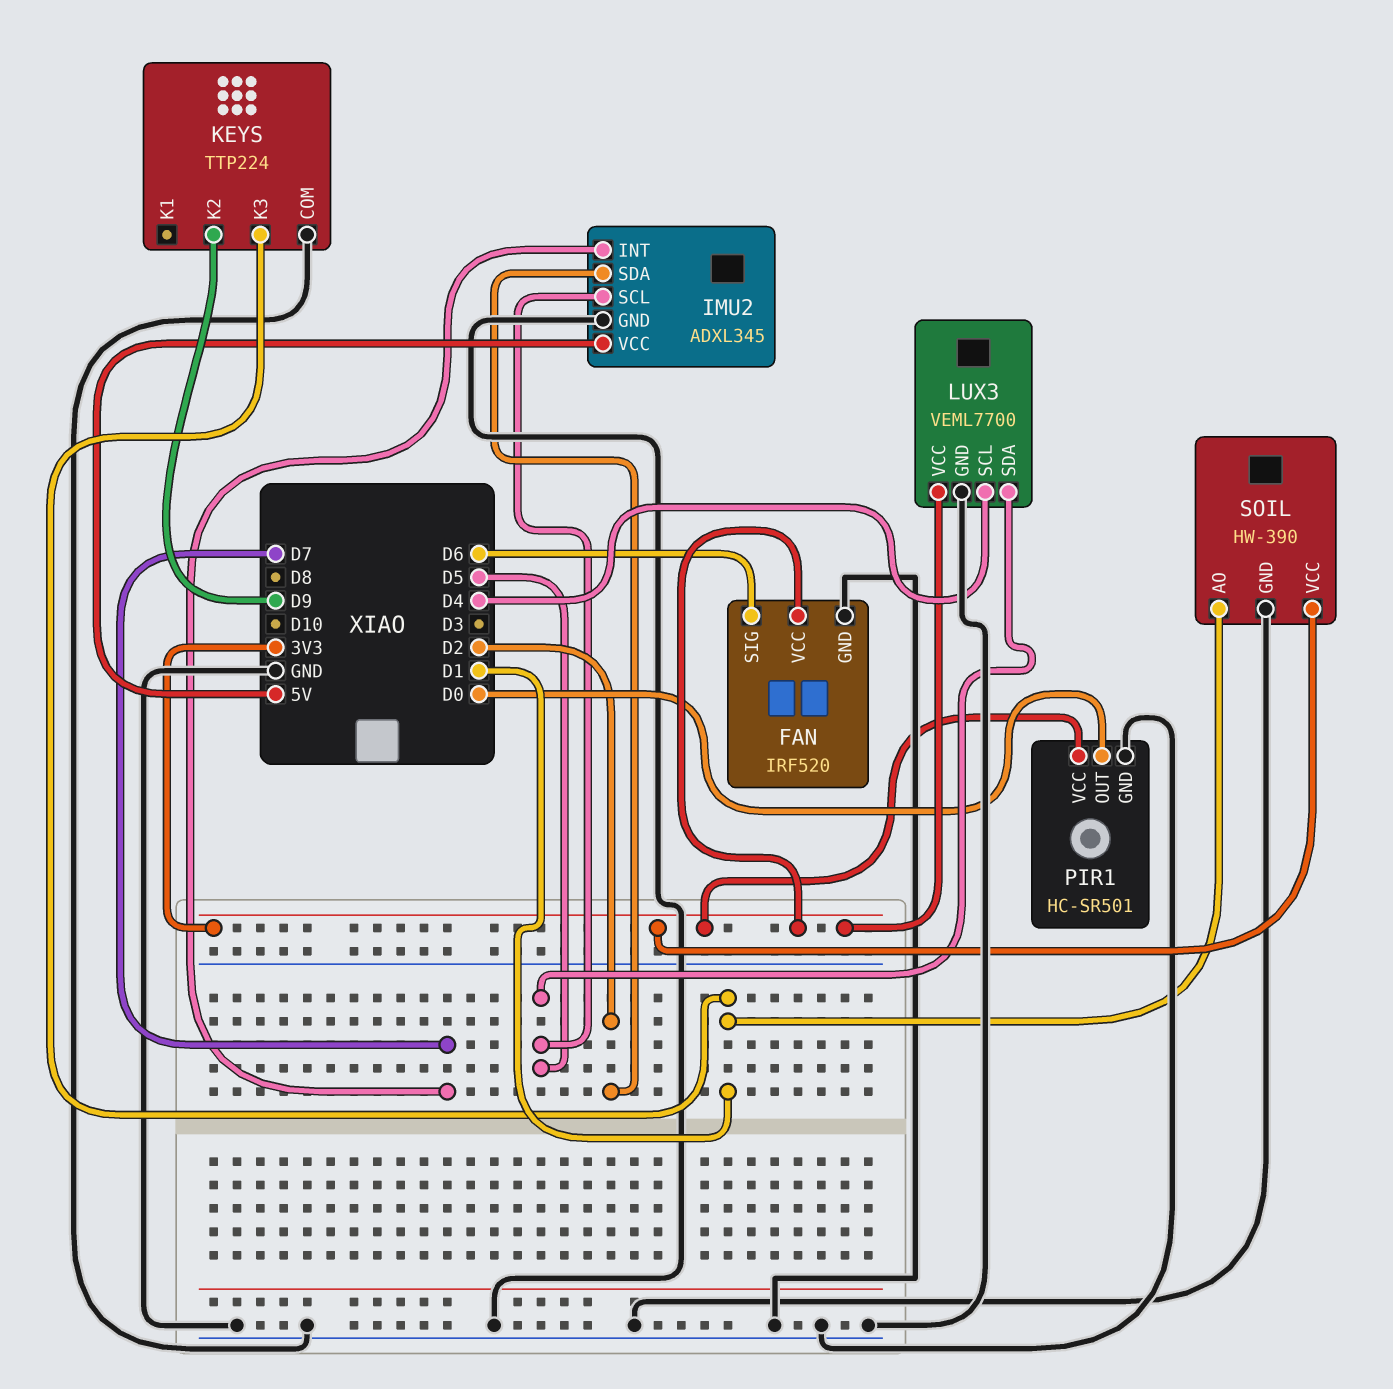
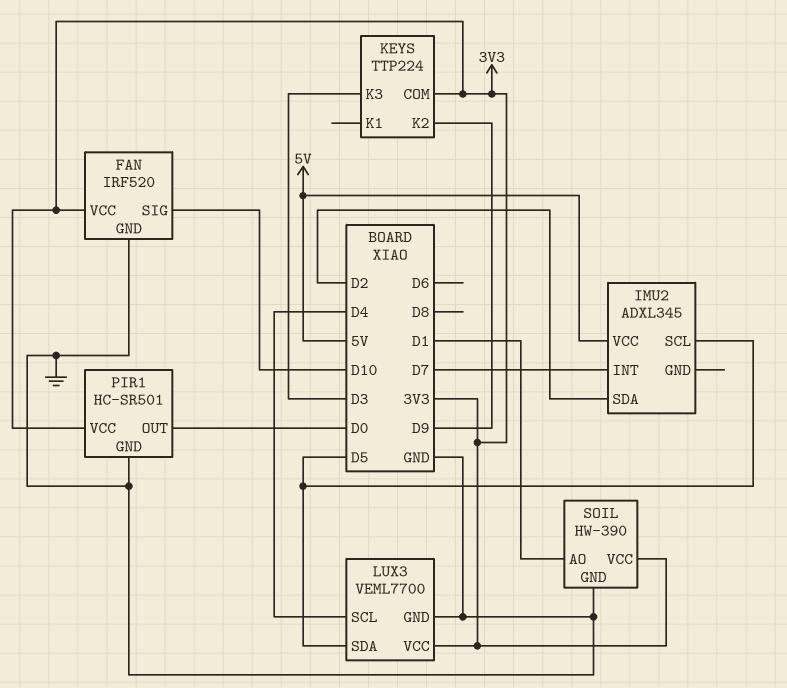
FAN pin SIG: D6 -> D10
IMU2 pin GND: GND -> none
KEYS pin COM: GND -> 3V3
KEYS pin K3: D1 -> D3

